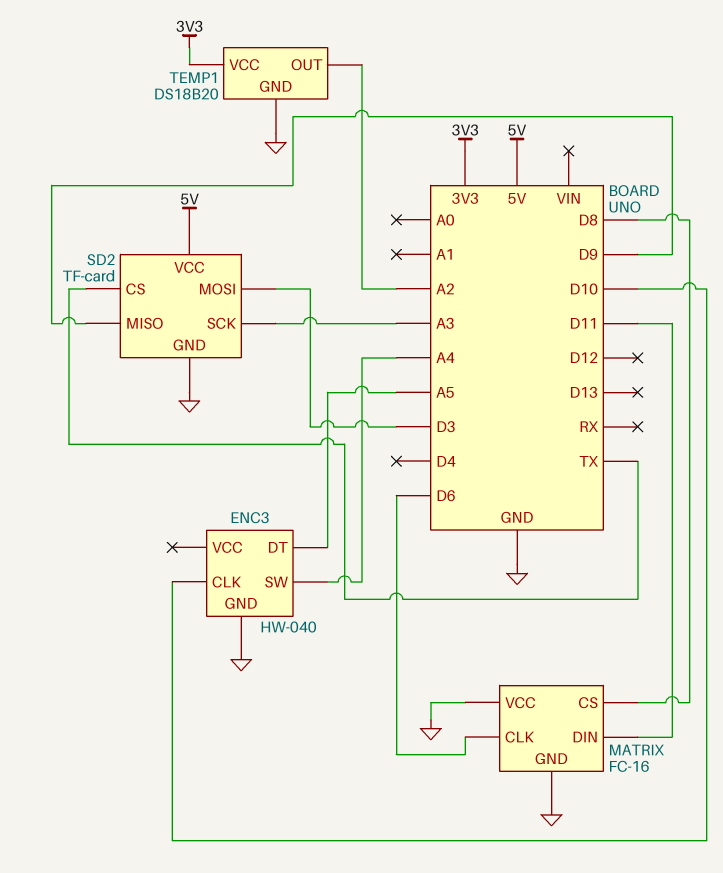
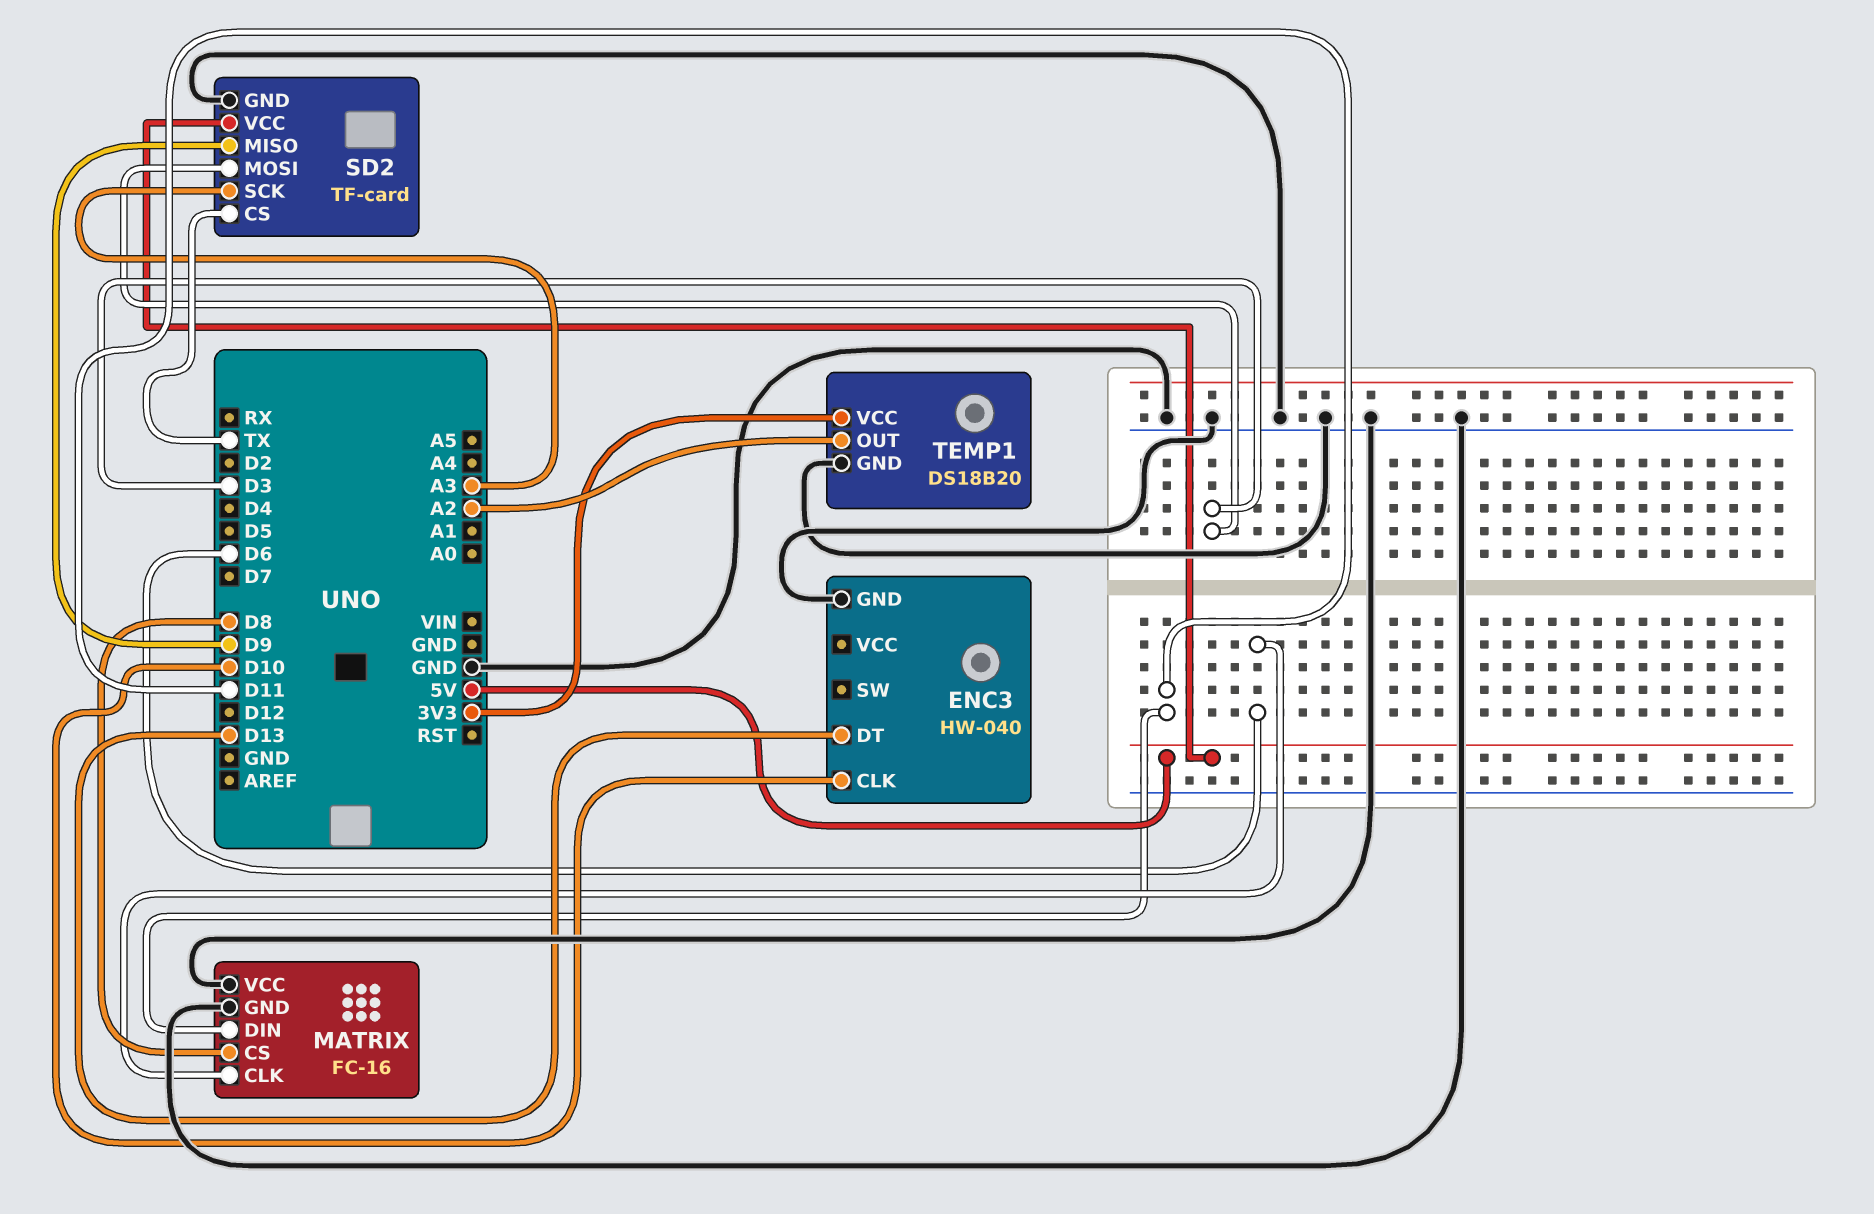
ENC3 pin DT: A5 -> D13
ENC3 pin SW: A4 -> none

